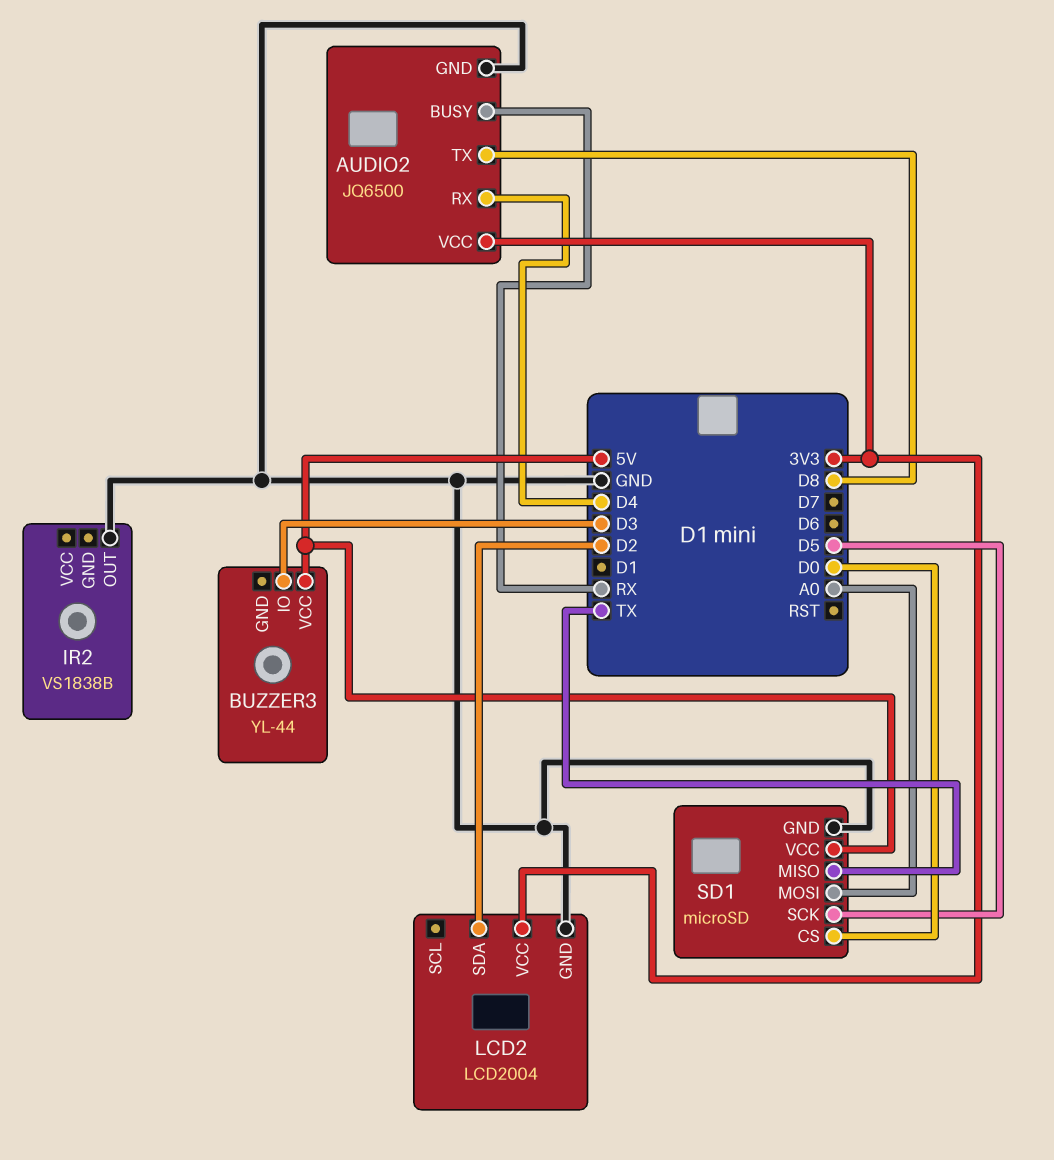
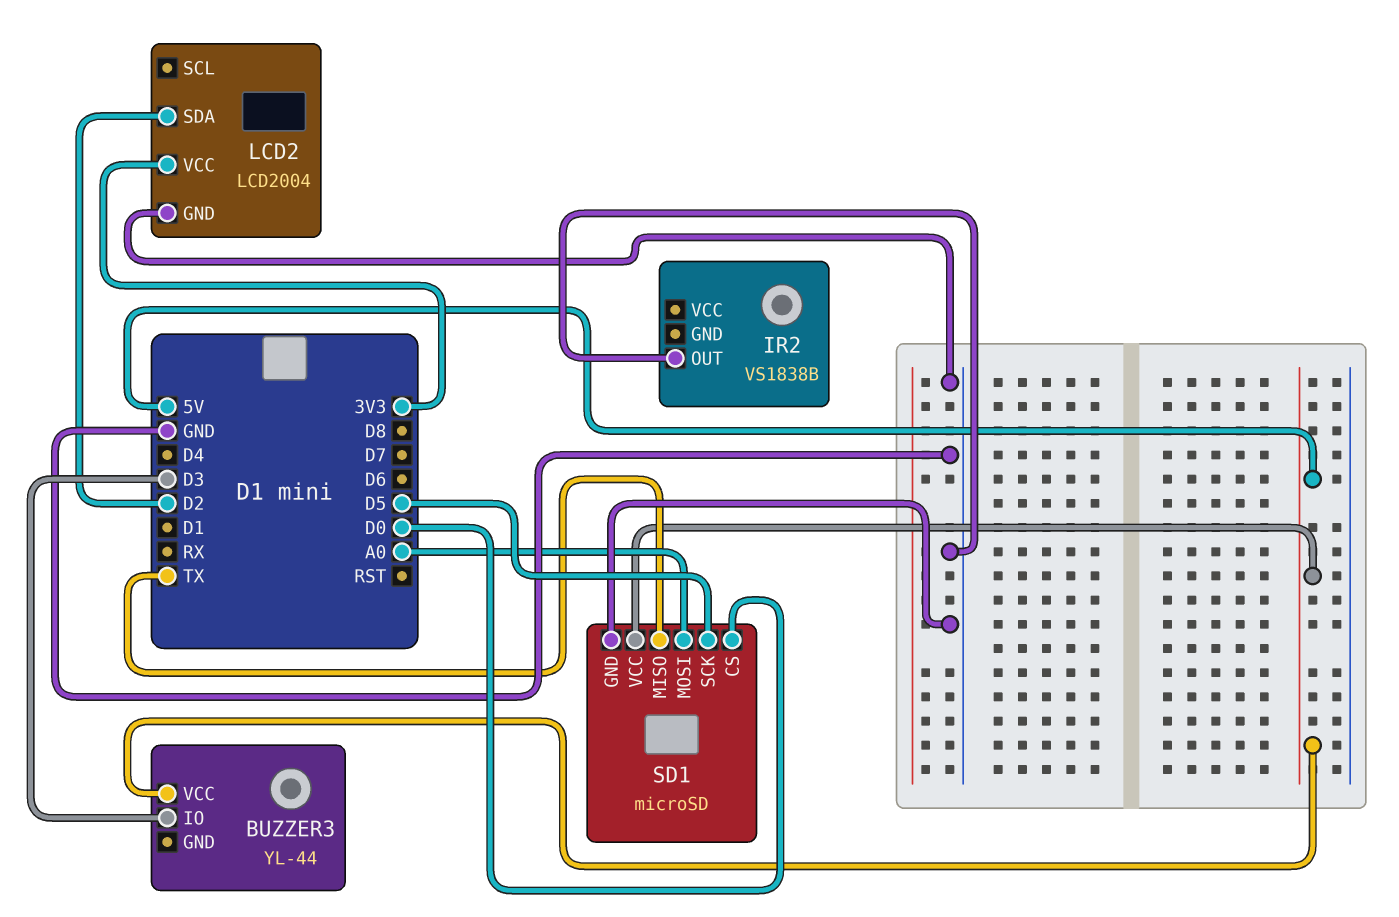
AUDIO2: JQ6500 -> none
AUDIO2 pin BUSY: RX -> none
AUDIO2 pin GND: GND -> none
AUDIO2 pin RX: D4 -> none
AUDIO2 pin TX: D8 -> none
AUDIO2 pin VCC: 3V3 -> none

